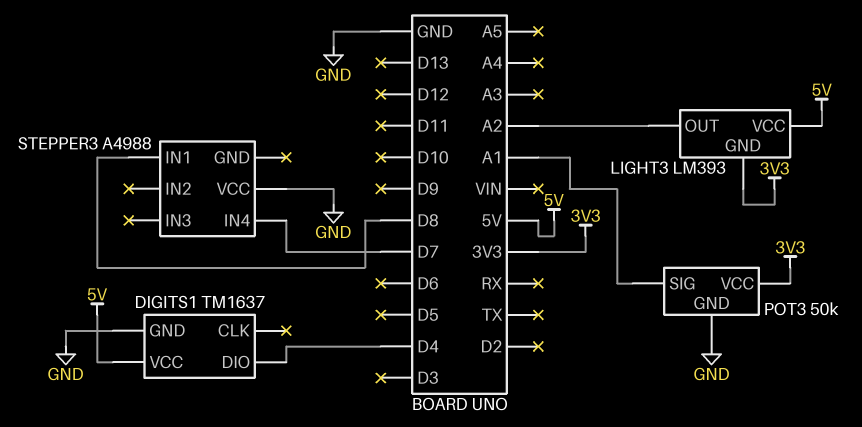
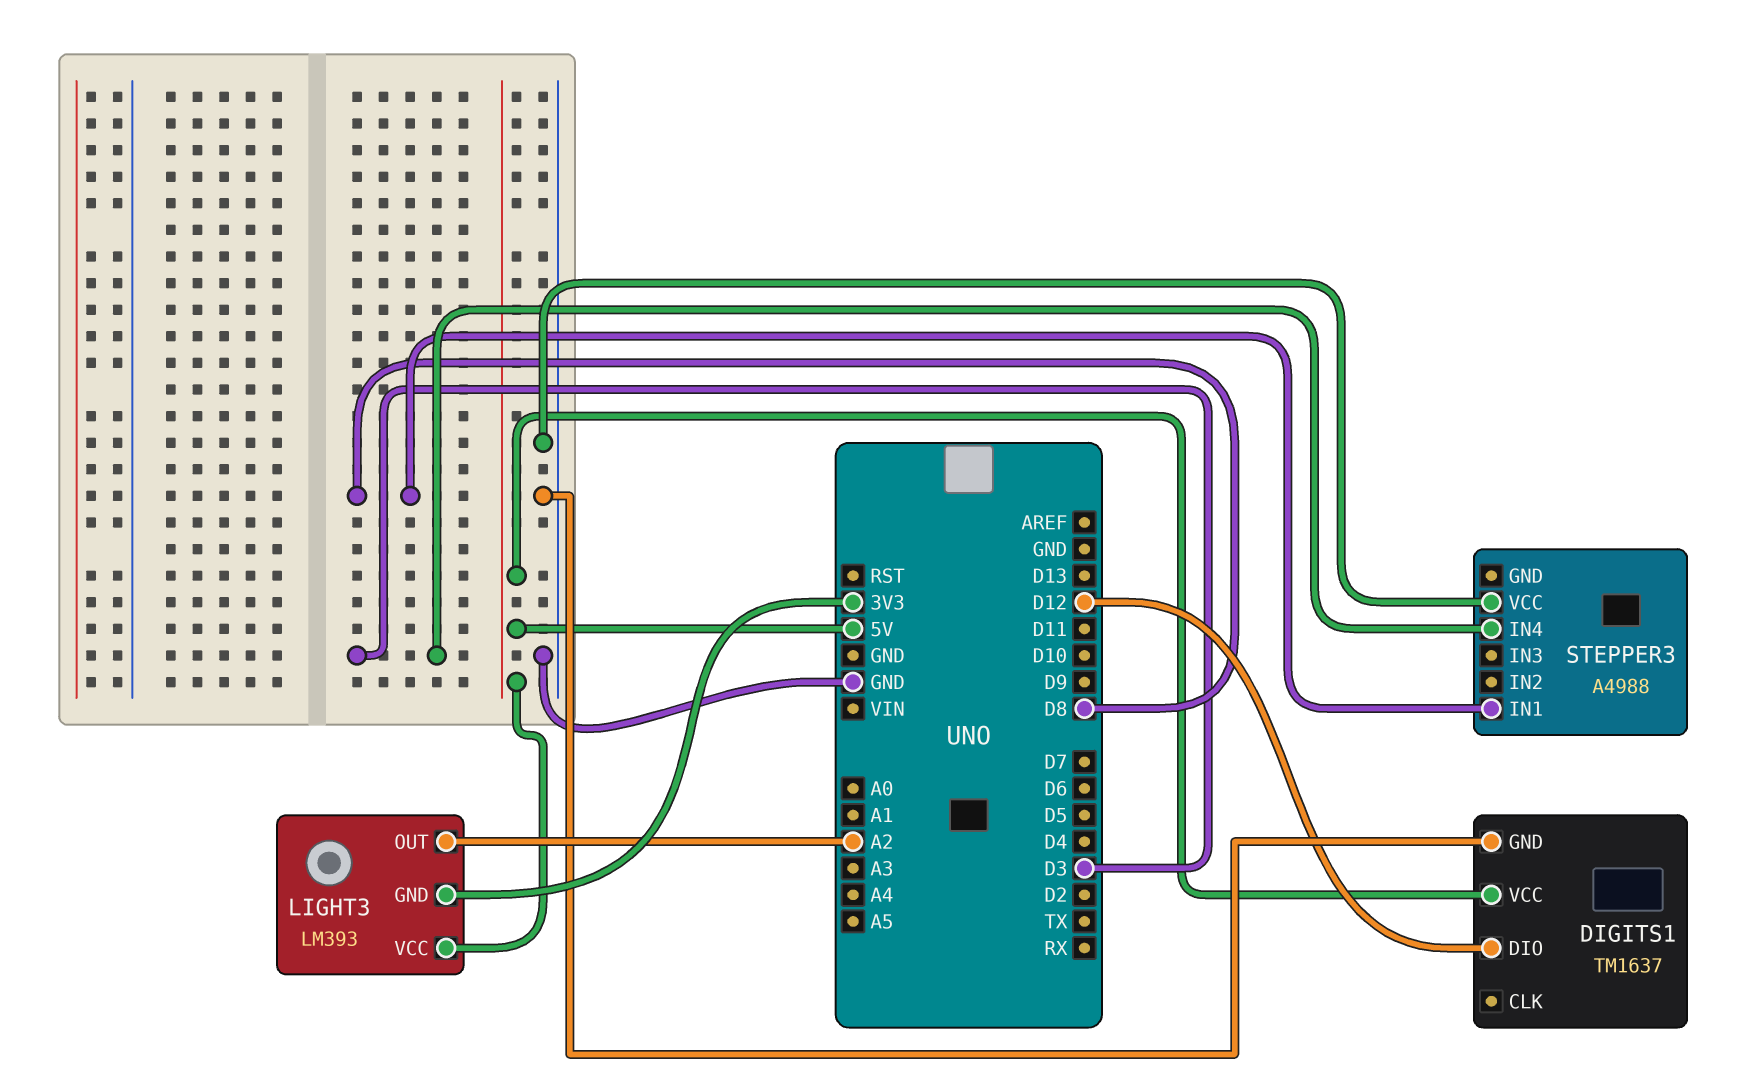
DIGITS1 pin DIO: D4 -> D12
POT3: 50k -> none
POT3 pin GND: GND -> none
POT3 pin SIG: A1 -> none
POT3 pin VCC: 3V3 -> none
STEPPER3 pin IN4: D7 -> D3

